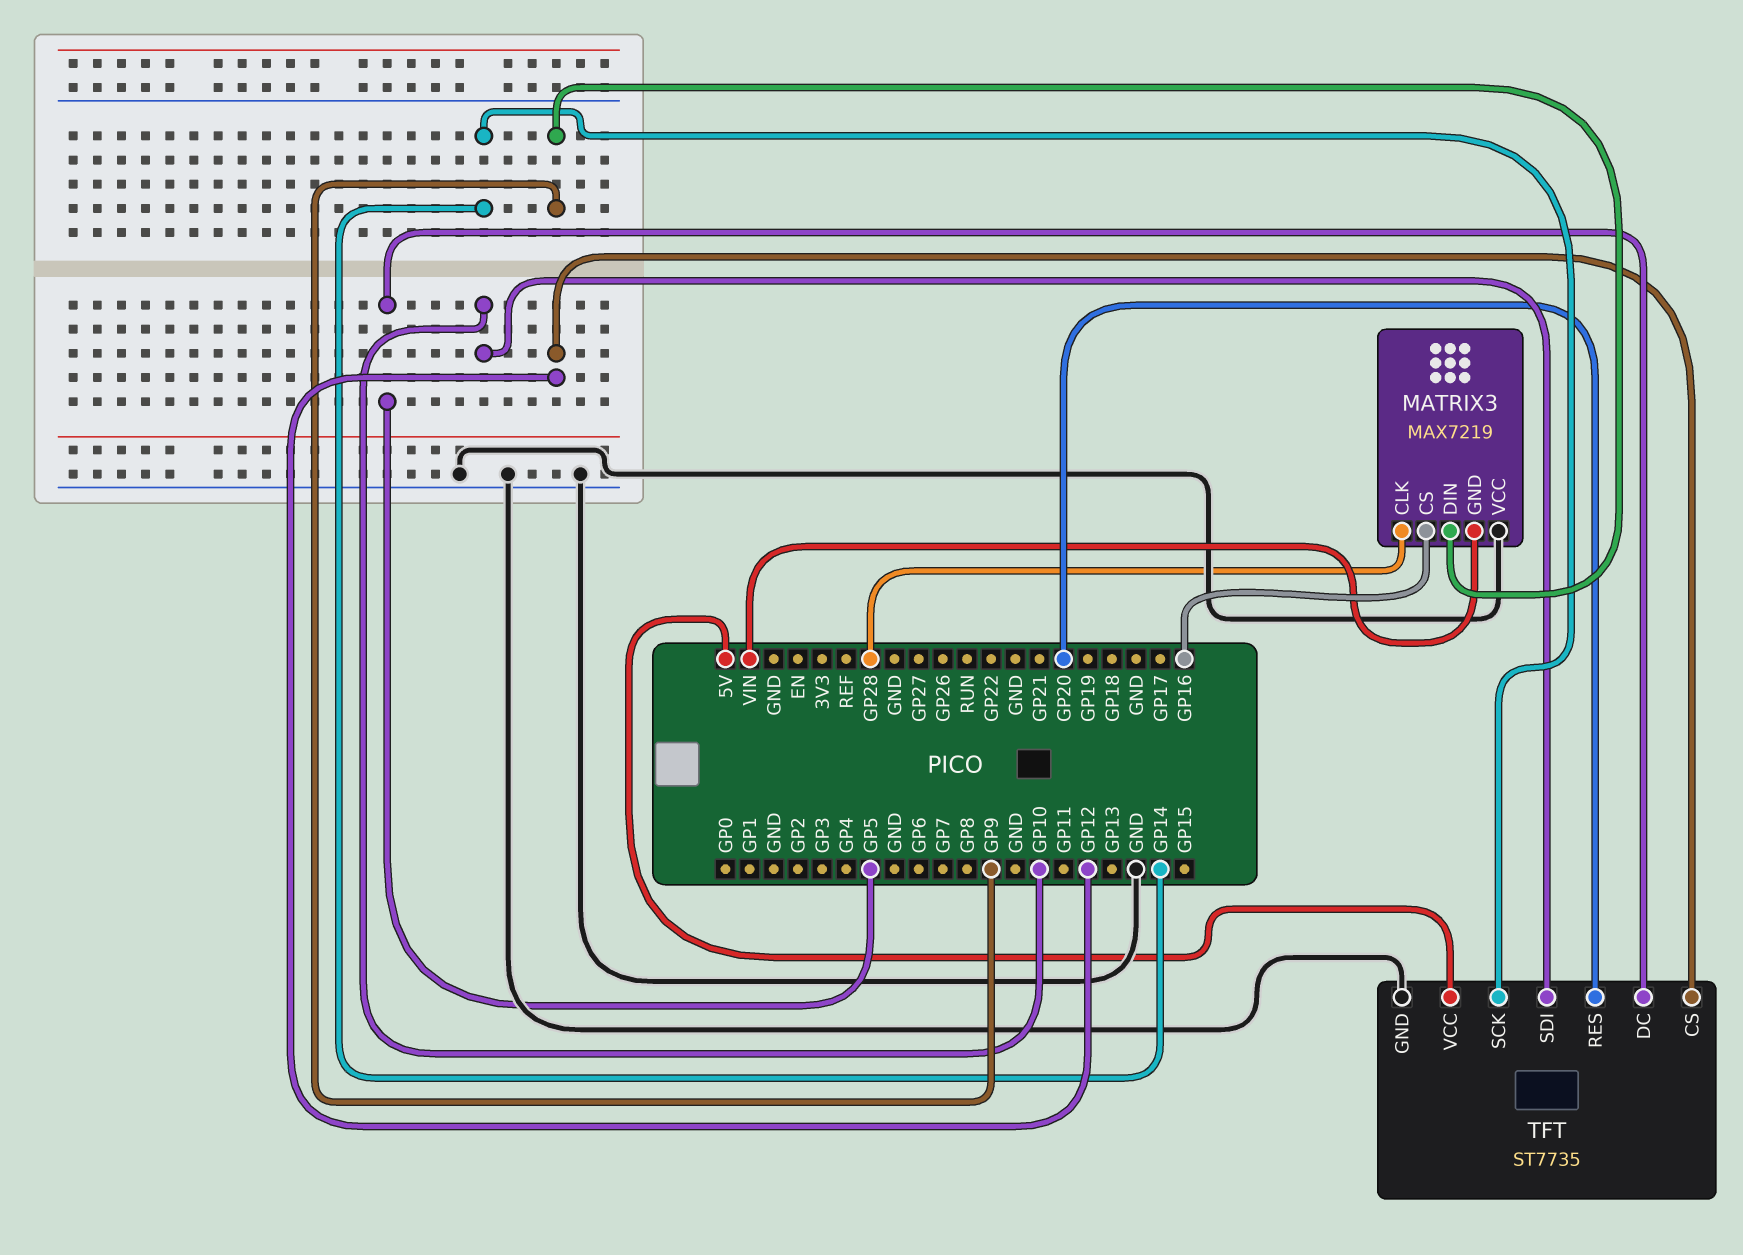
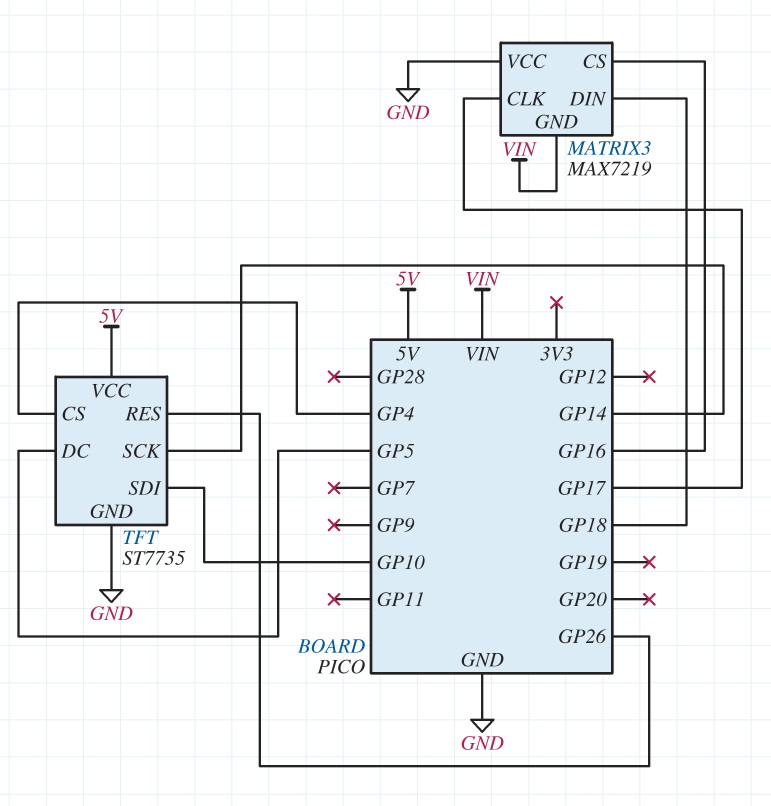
MATRIX3 pin CLK: GP28 -> GP17
MATRIX3 pin DIN: GP9 -> GP18
TFT pin CS: GP12 -> GP4
TFT pin RES: GP20 -> GP26

